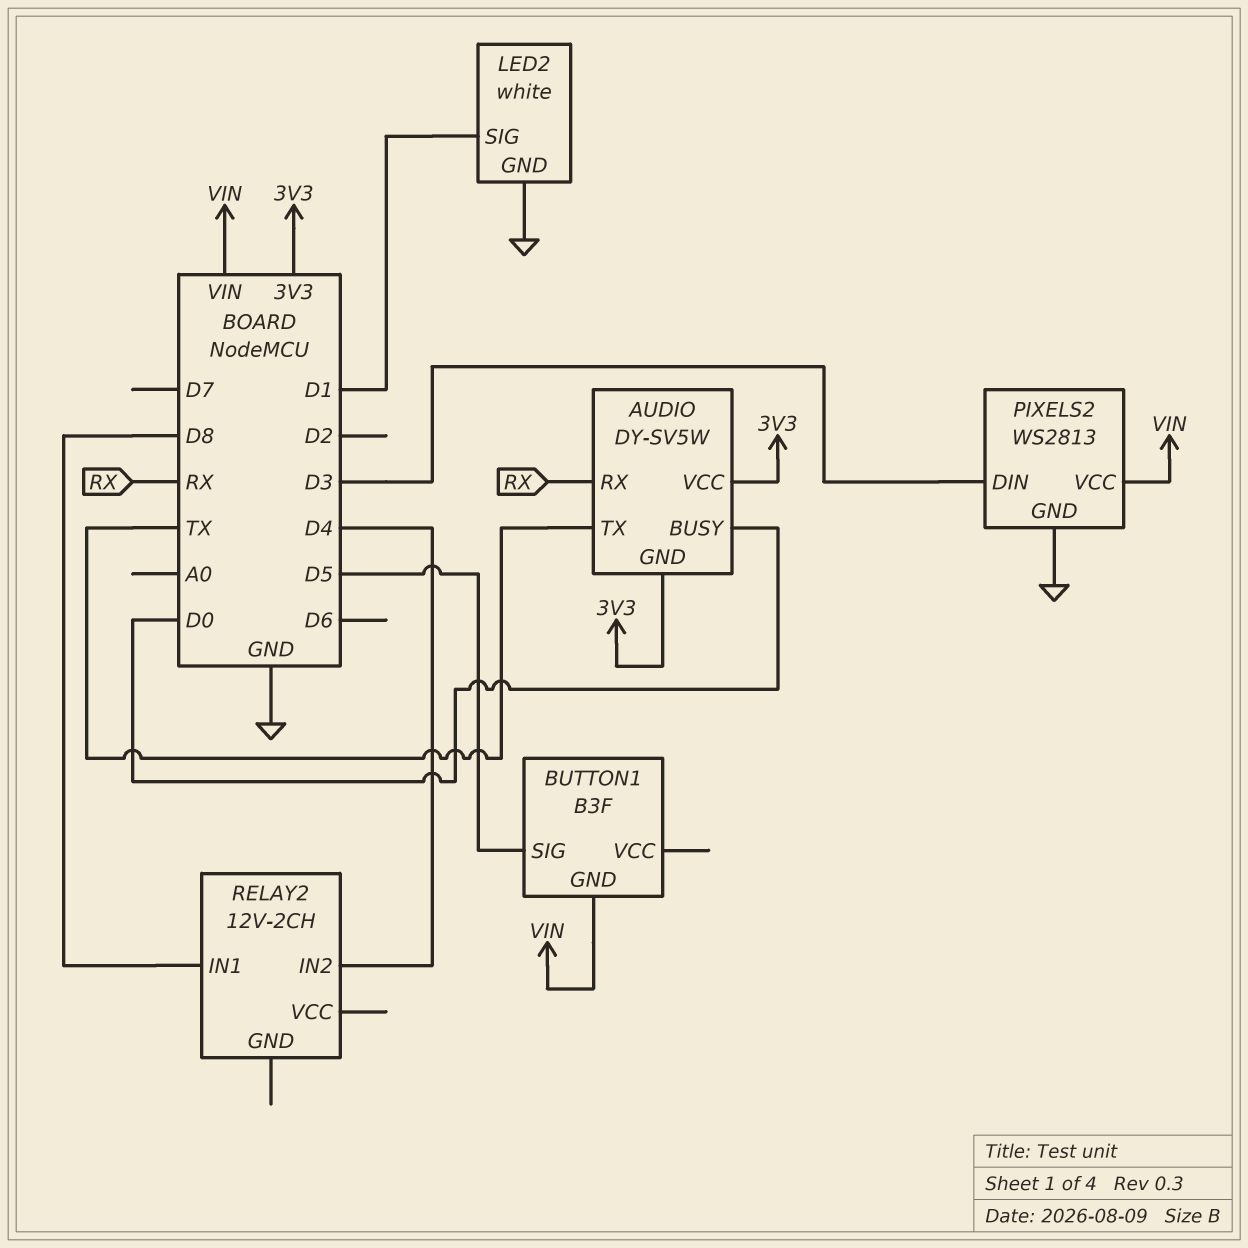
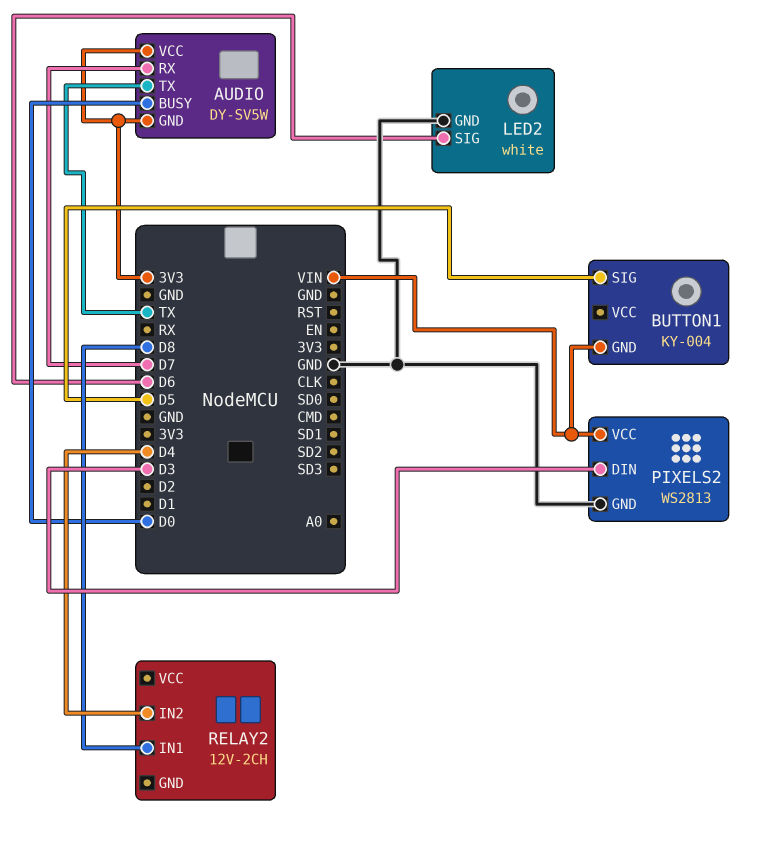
AUDIO pin RX: RX -> D7
BUTTON1: B3F -> KY-004
LED2 pin SIG: D1 -> D6

